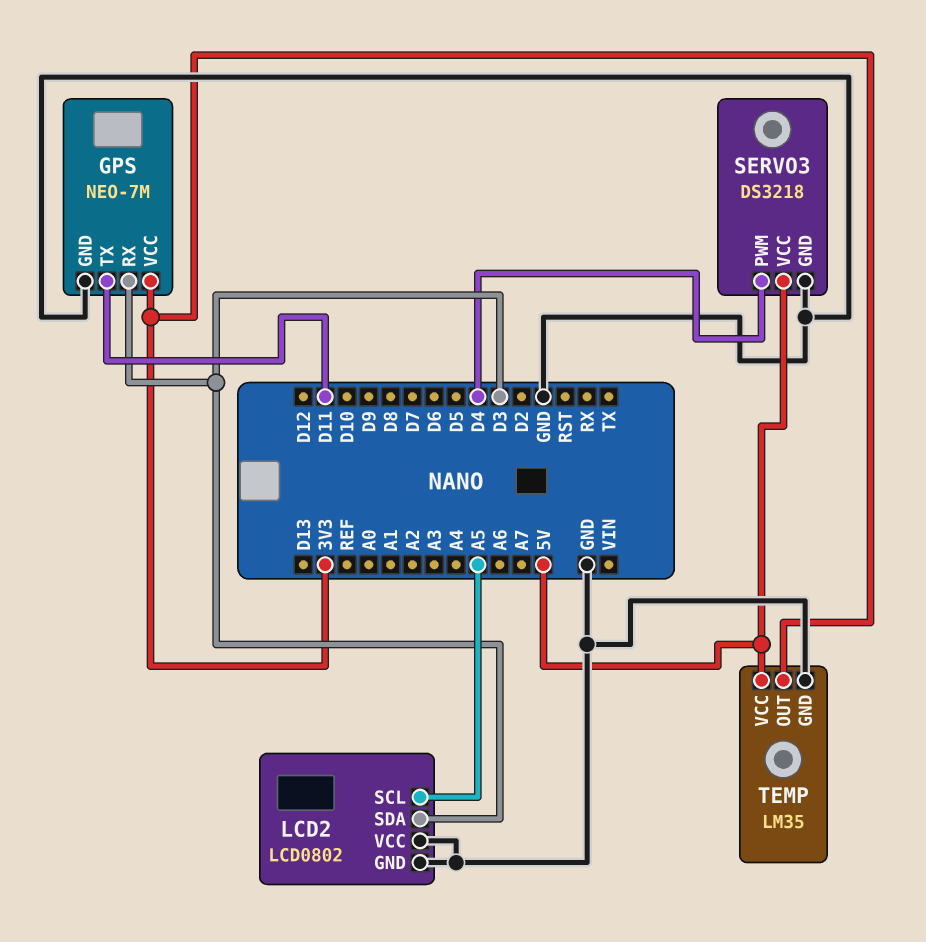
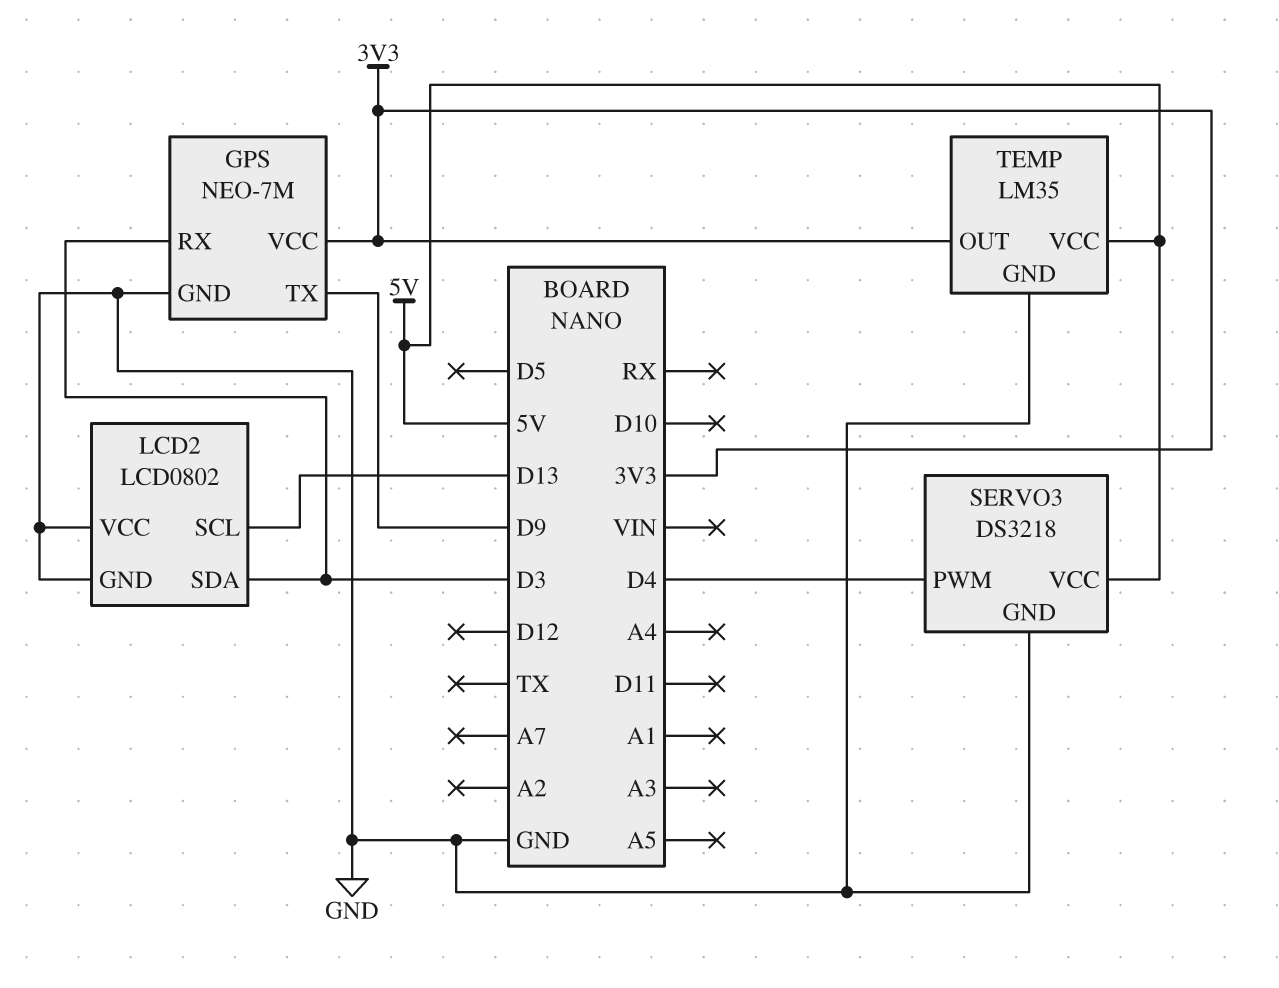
GPS pin TX: D11 -> D9
LCD2 pin SCL: A5 -> D13

